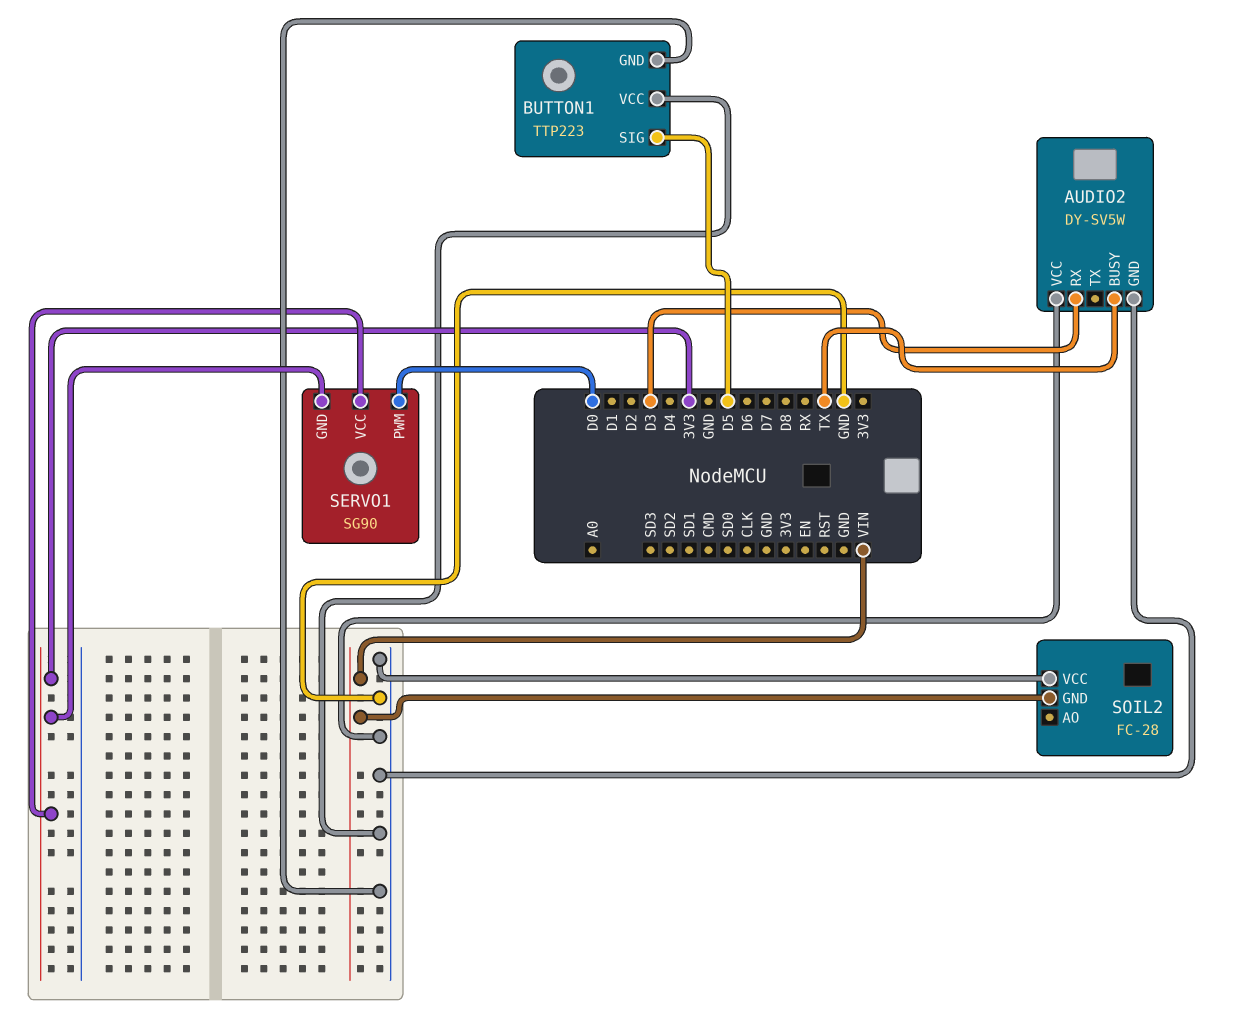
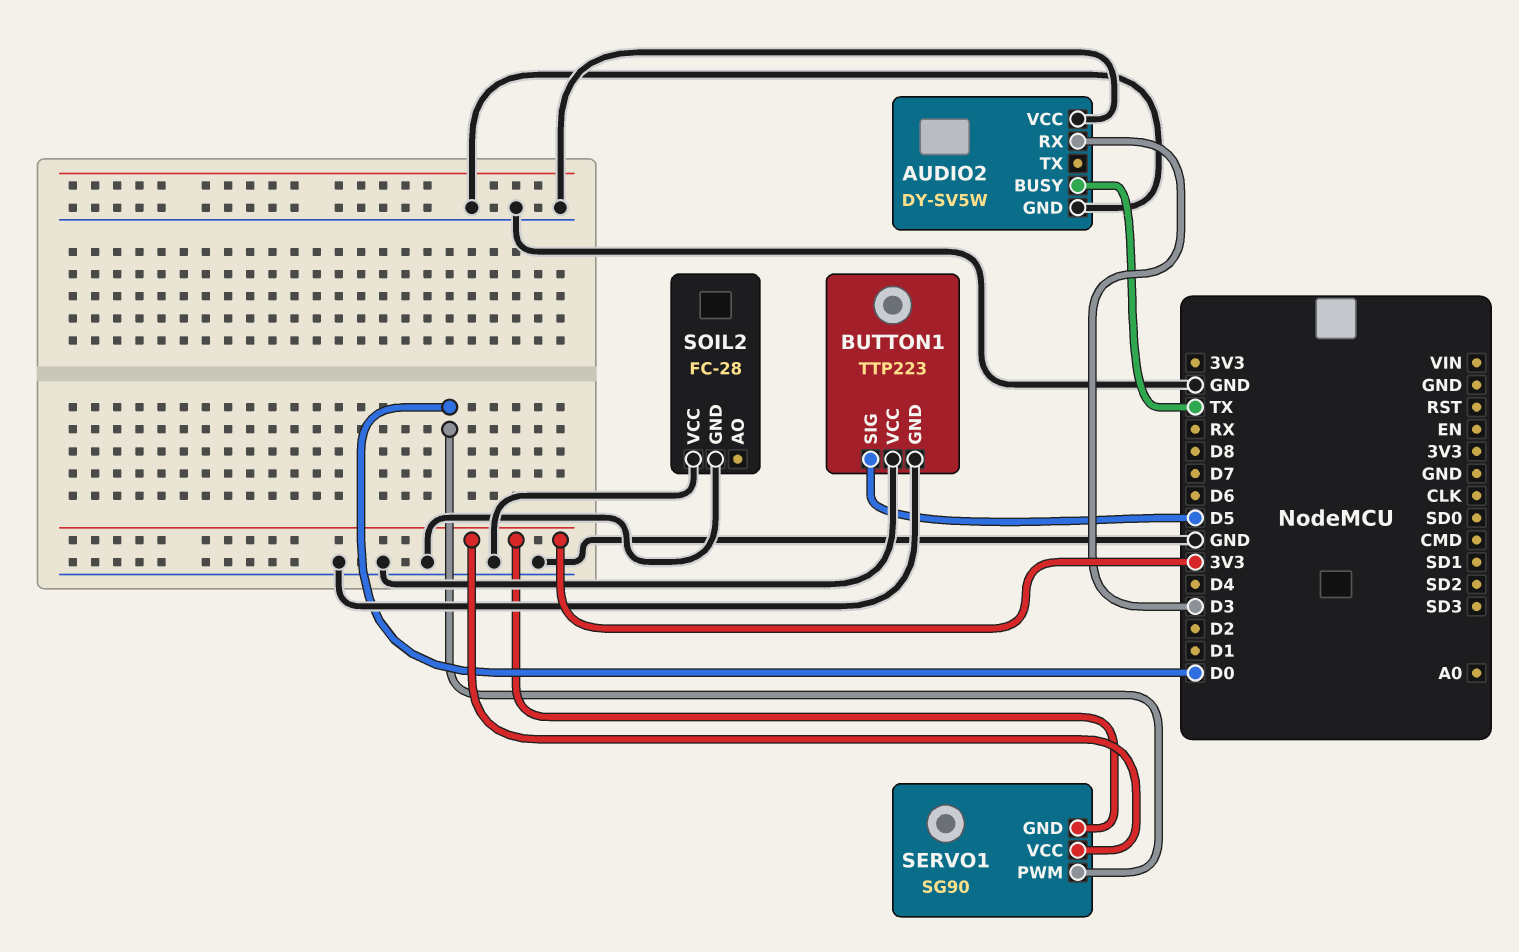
SOIL2 pin GND: VIN -> GND

